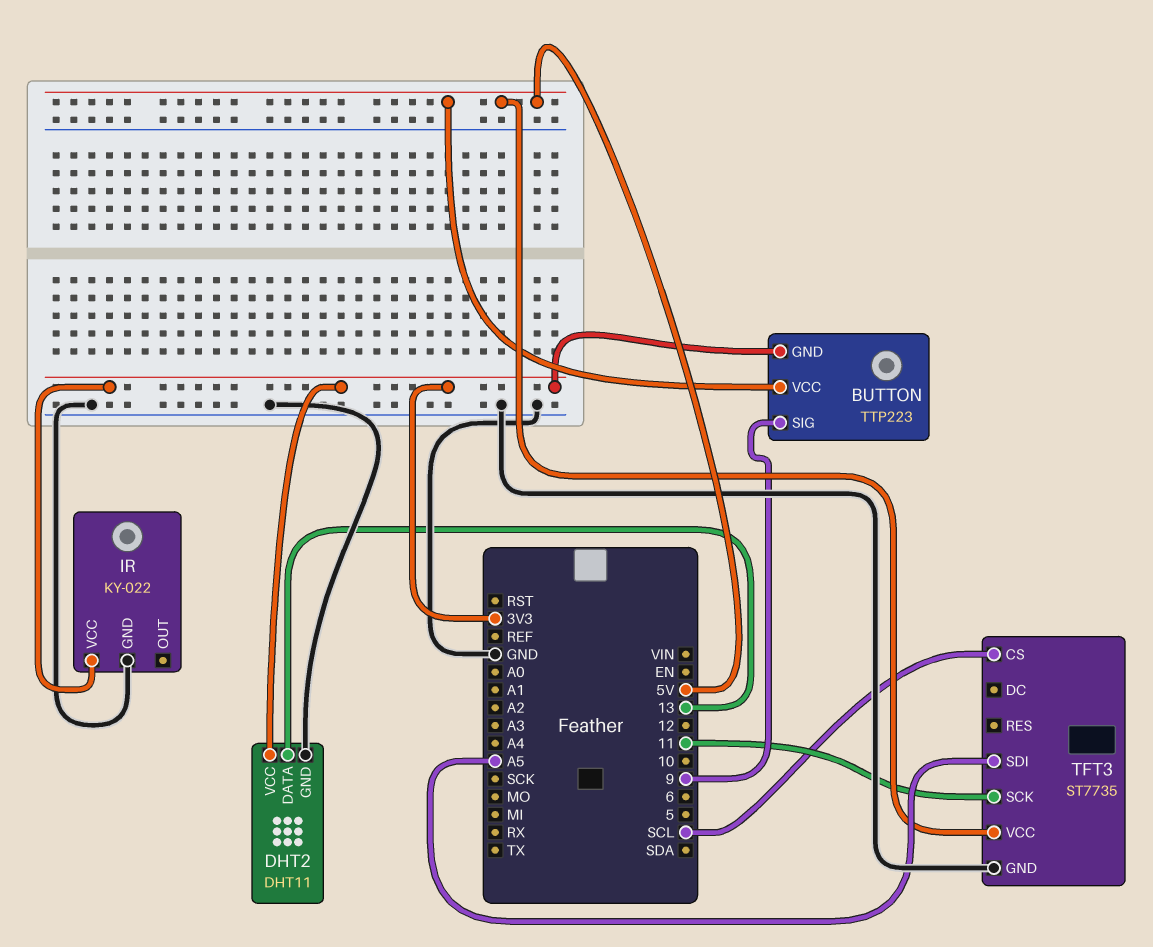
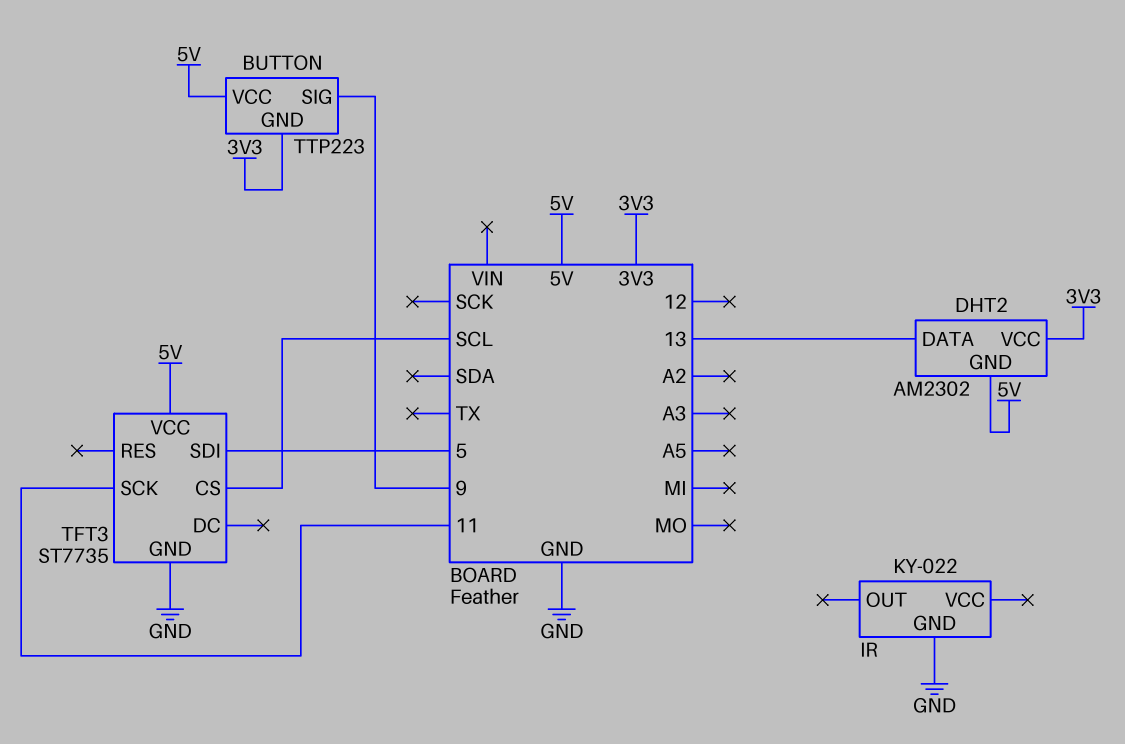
DHT2: DHT11 -> AM2302
DHT2 pin GND: GND -> 5V
IR pin VCC: 3V3 -> none
TFT3 pin SDI: A5 -> 5

